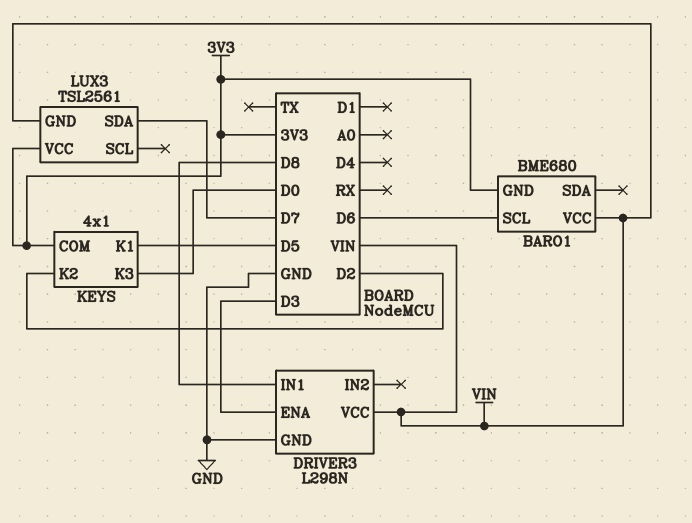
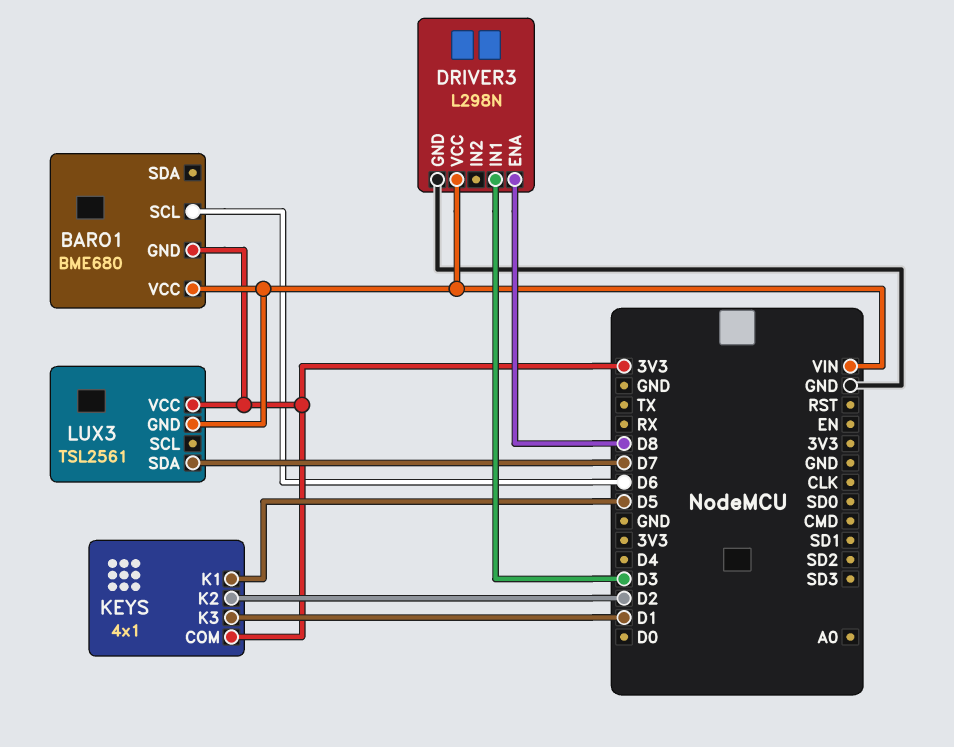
DRIVER3 pin ENA: D3 -> D8
DRIVER3 pin IN1: D8 -> D3
KEYS pin K3: D0 -> D1

